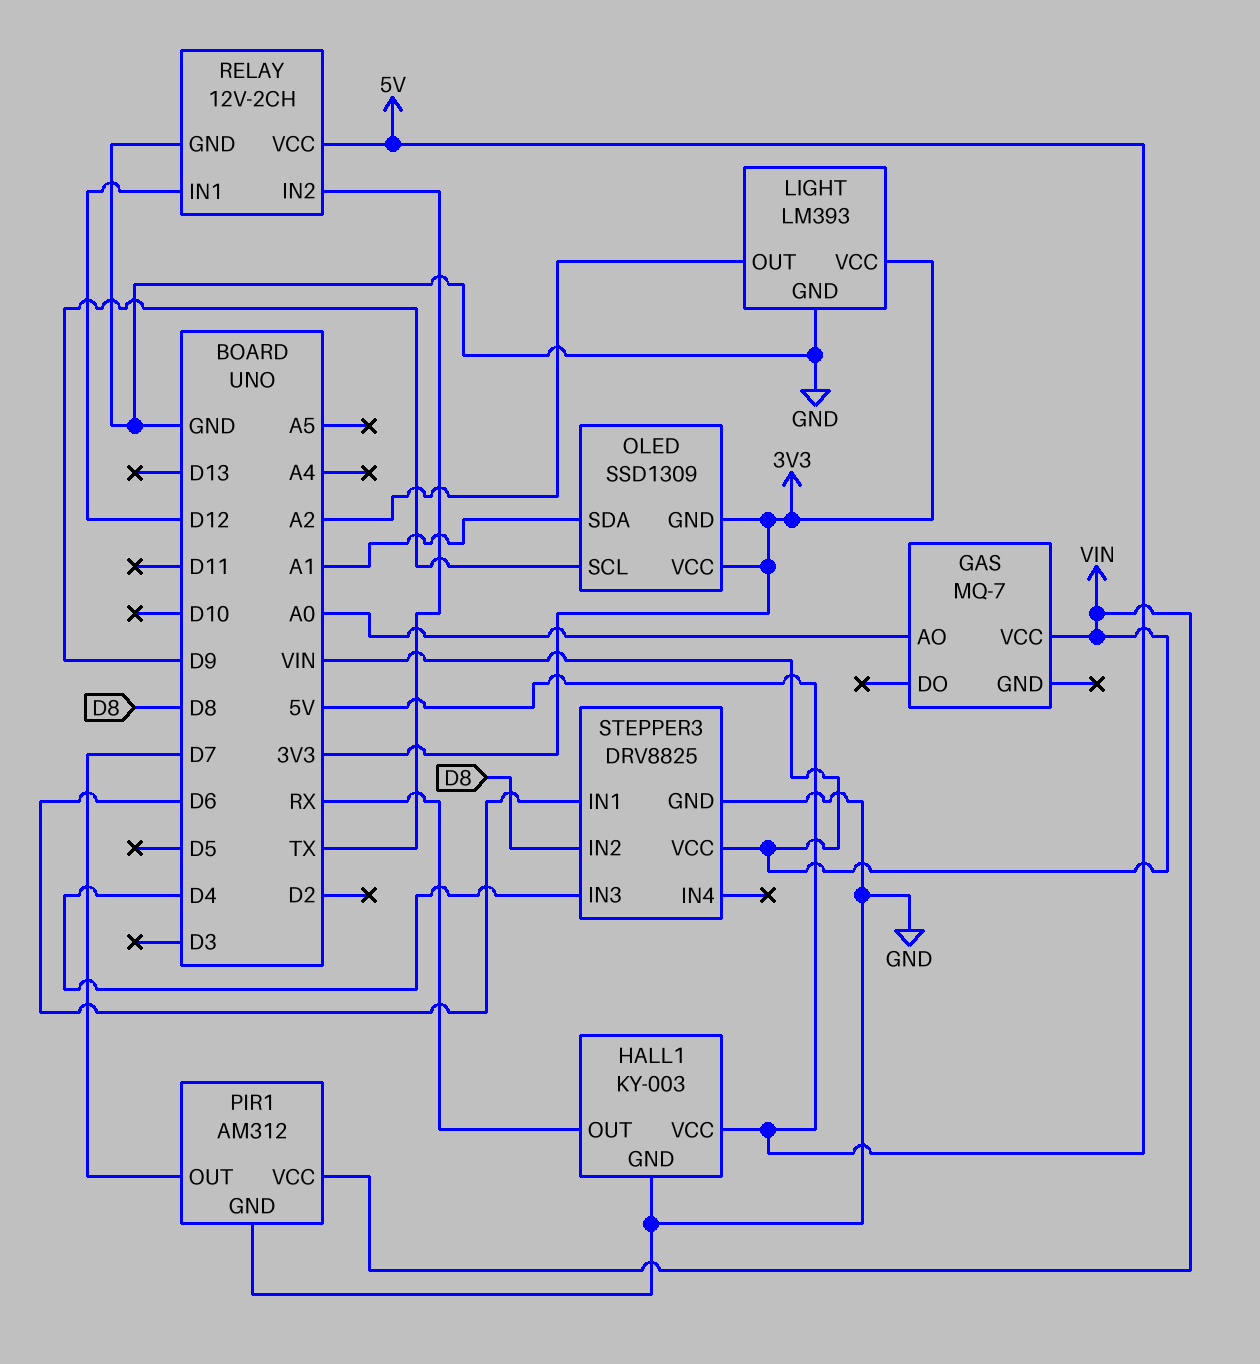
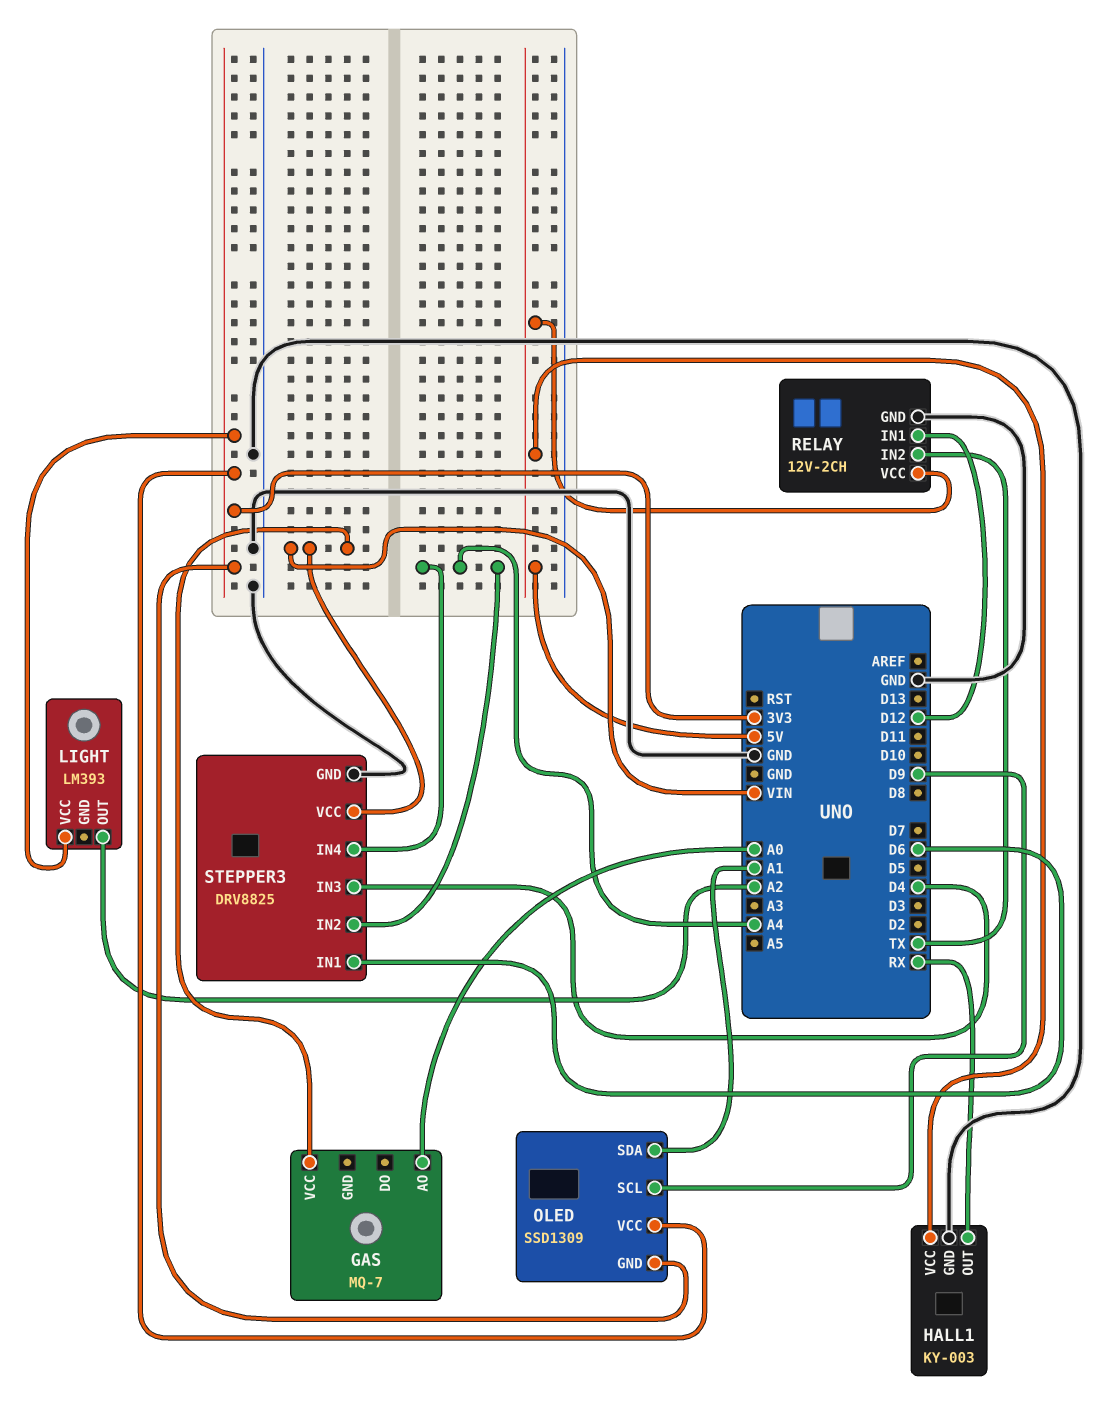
LIGHT pin GND: GND -> none
PIR1: AM312 -> none
PIR1 pin GND: GND -> none
PIR1 pin OUT: D7 -> none
PIR1 pin VCC: VIN -> none
STEPPER3 pin IN2: D8 -> A4
STEPPER3 pin IN4: none -> A4

